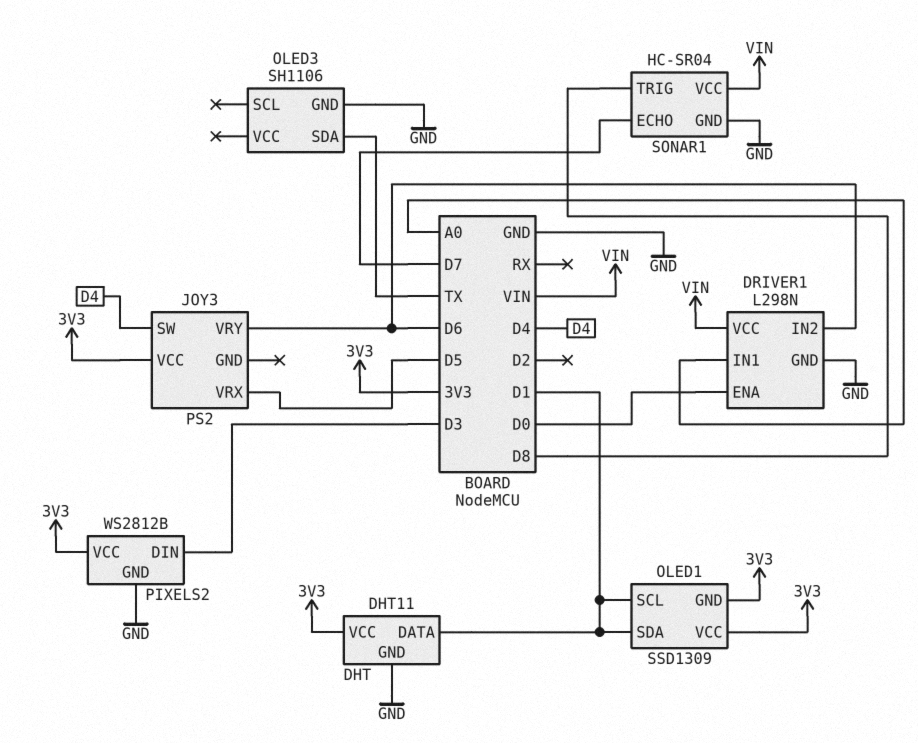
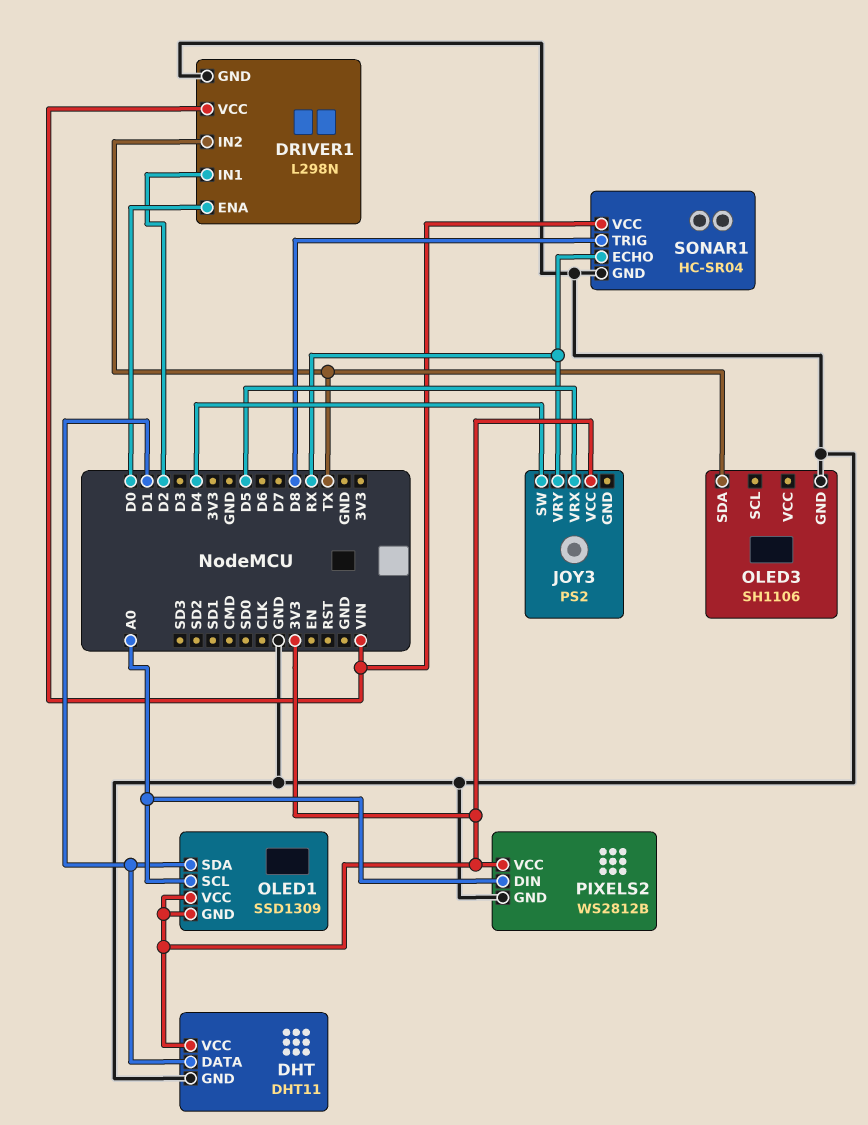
DRIVER1 pin IN1: A0 -> D2
DRIVER1 pin IN2: D6 -> TX
JOY3 pin VRY: D6 -> RX
OLED1 pin SCL: D1 -> A0
PIXELS2 pin DIN: D3 -> A0
SONAR1 pin ECHO: D7 -> RX

